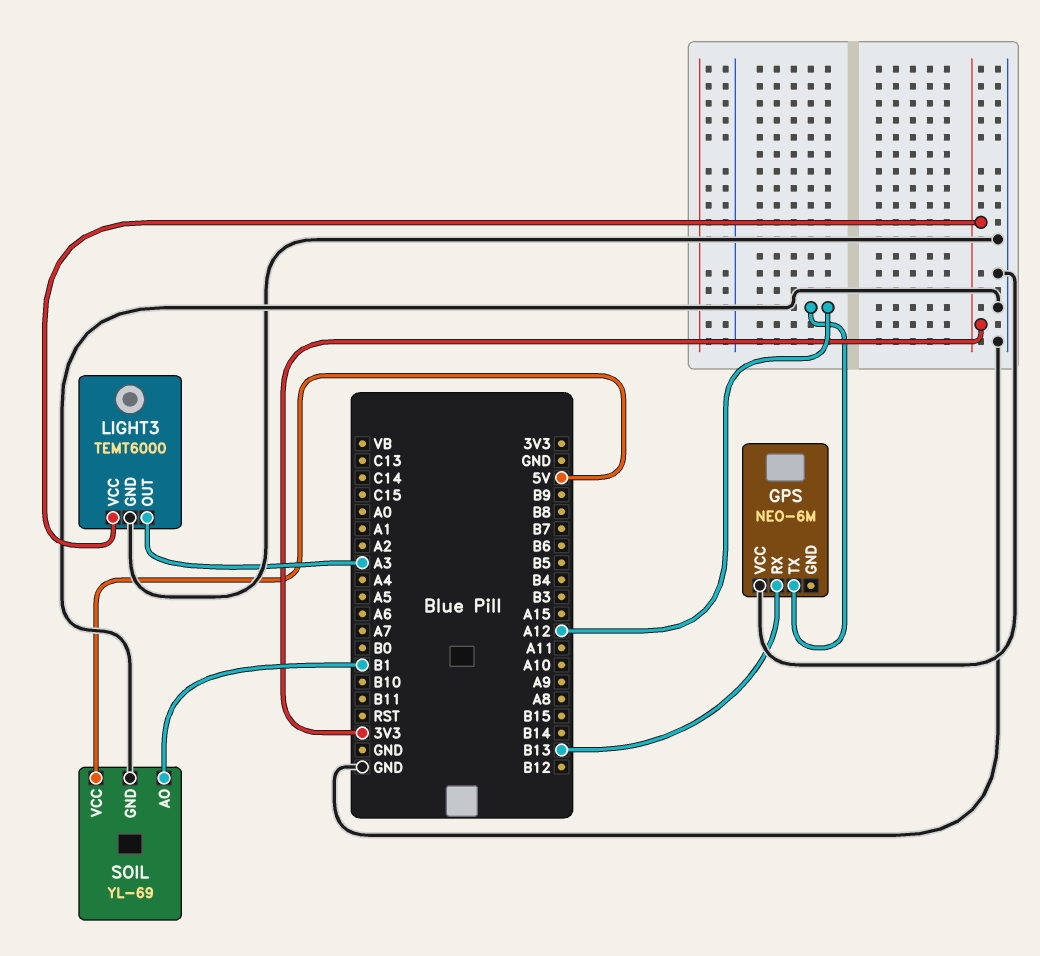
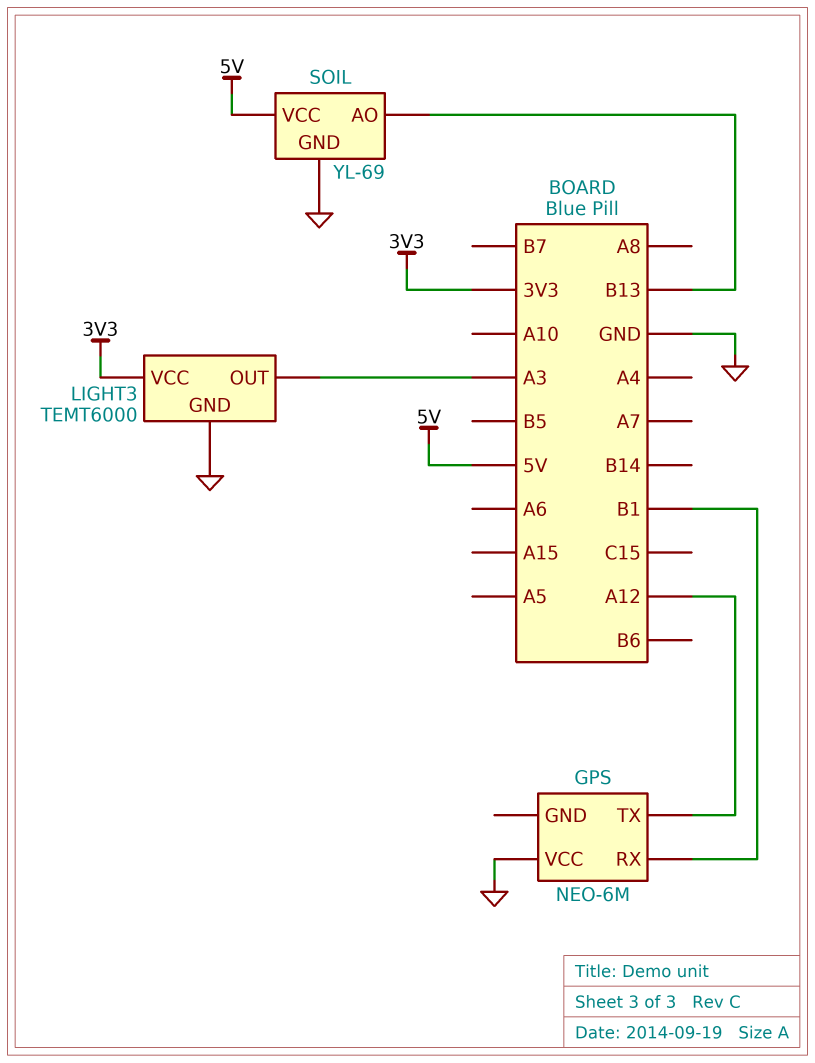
GPS pin RX: B13 -> B1
SOIL pin AO: B1 -> B13

